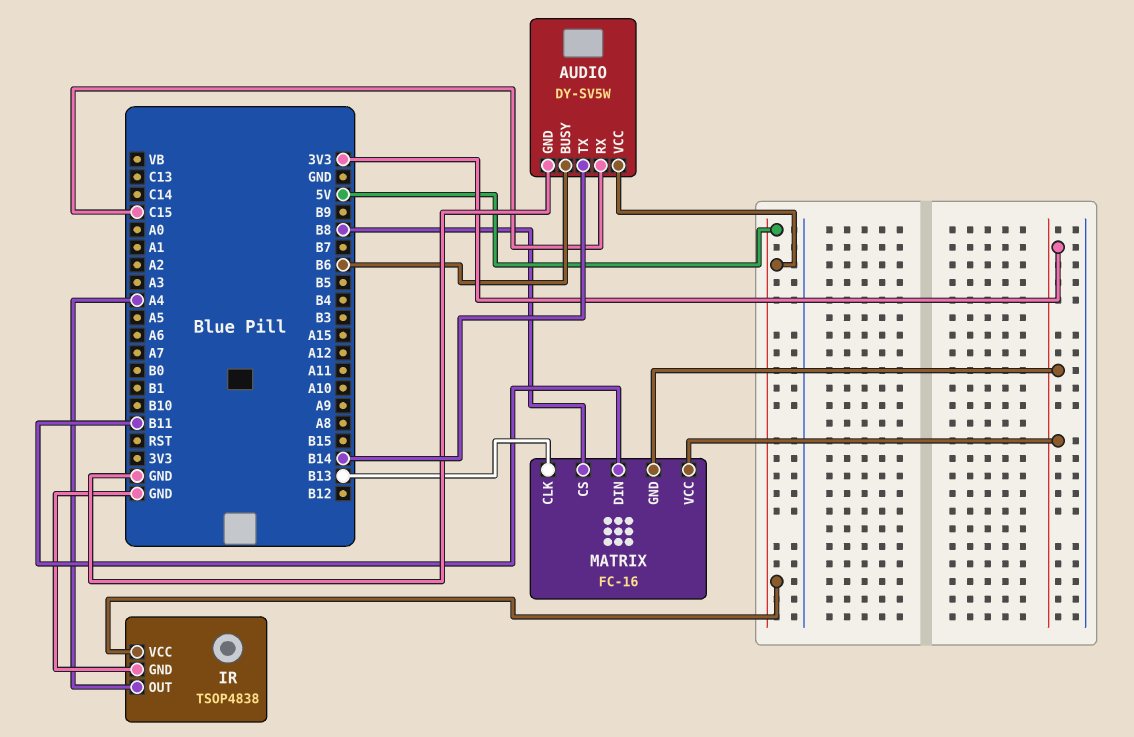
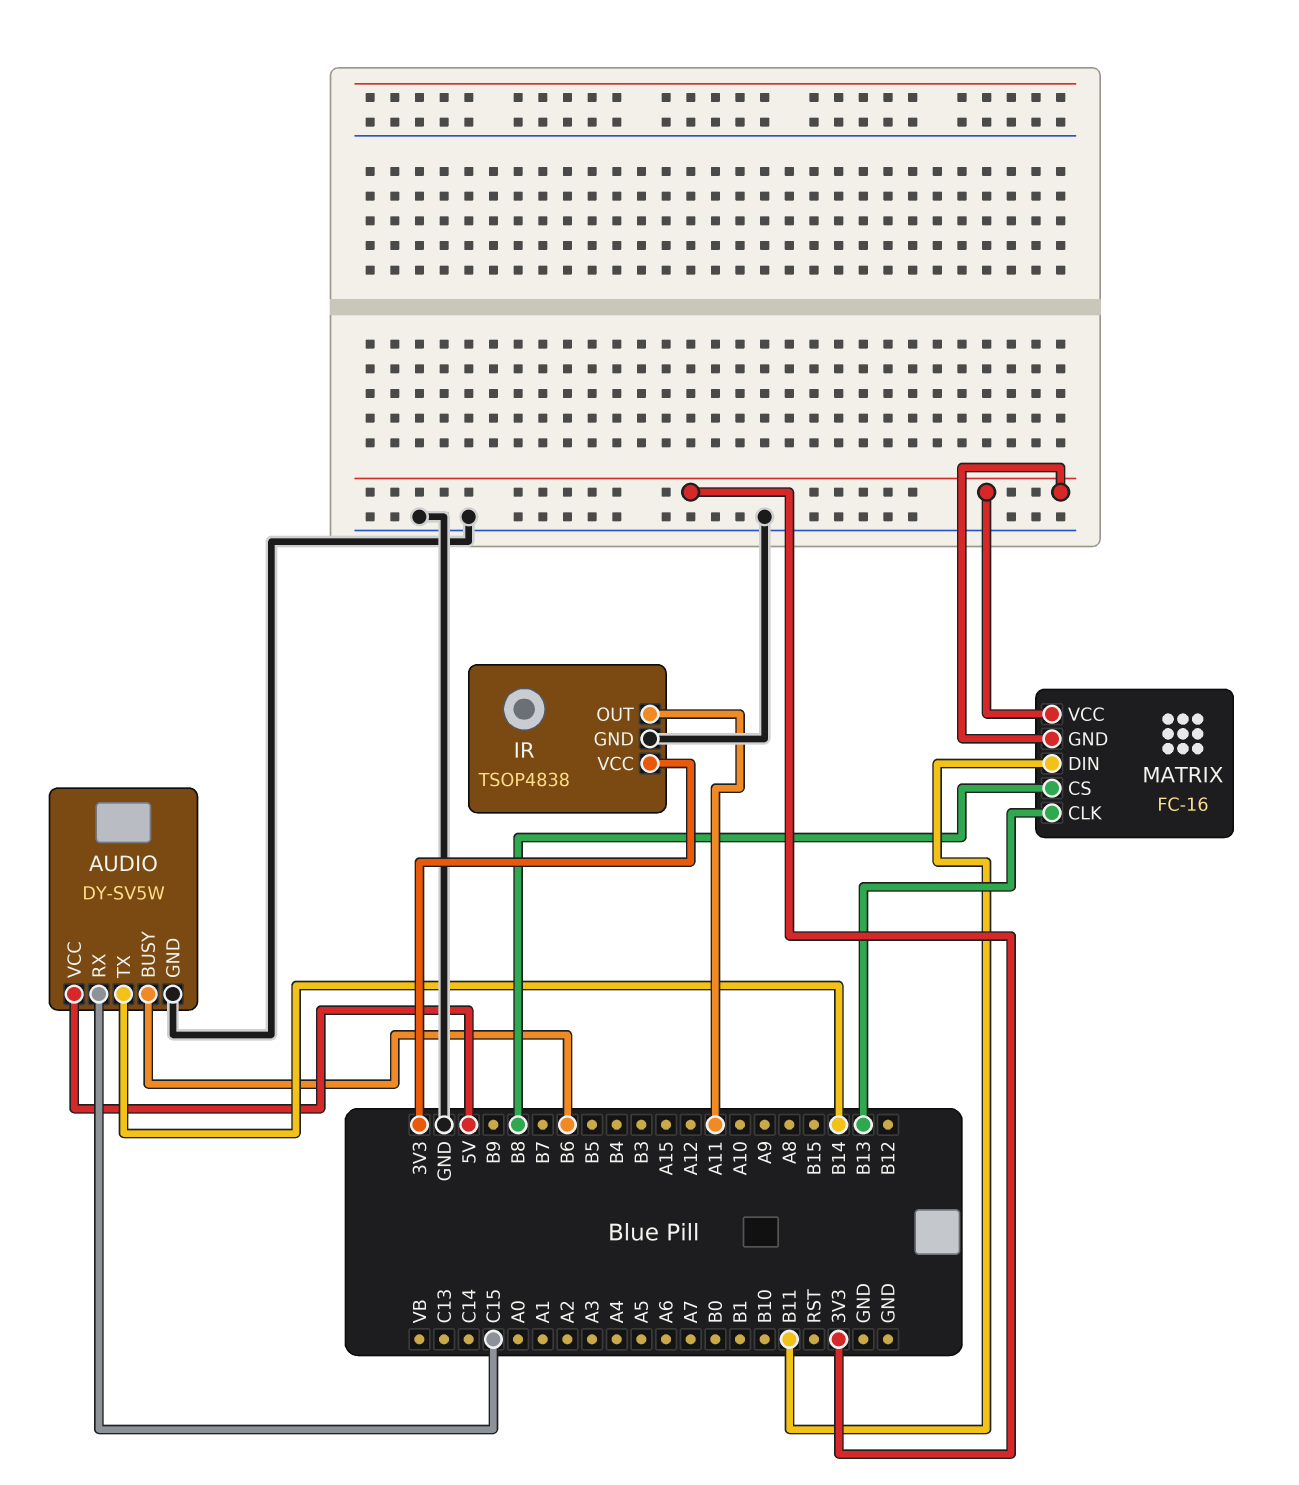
IR pin OUT: A4 -> A11
IR pin VCC: 5V -> 3V3

